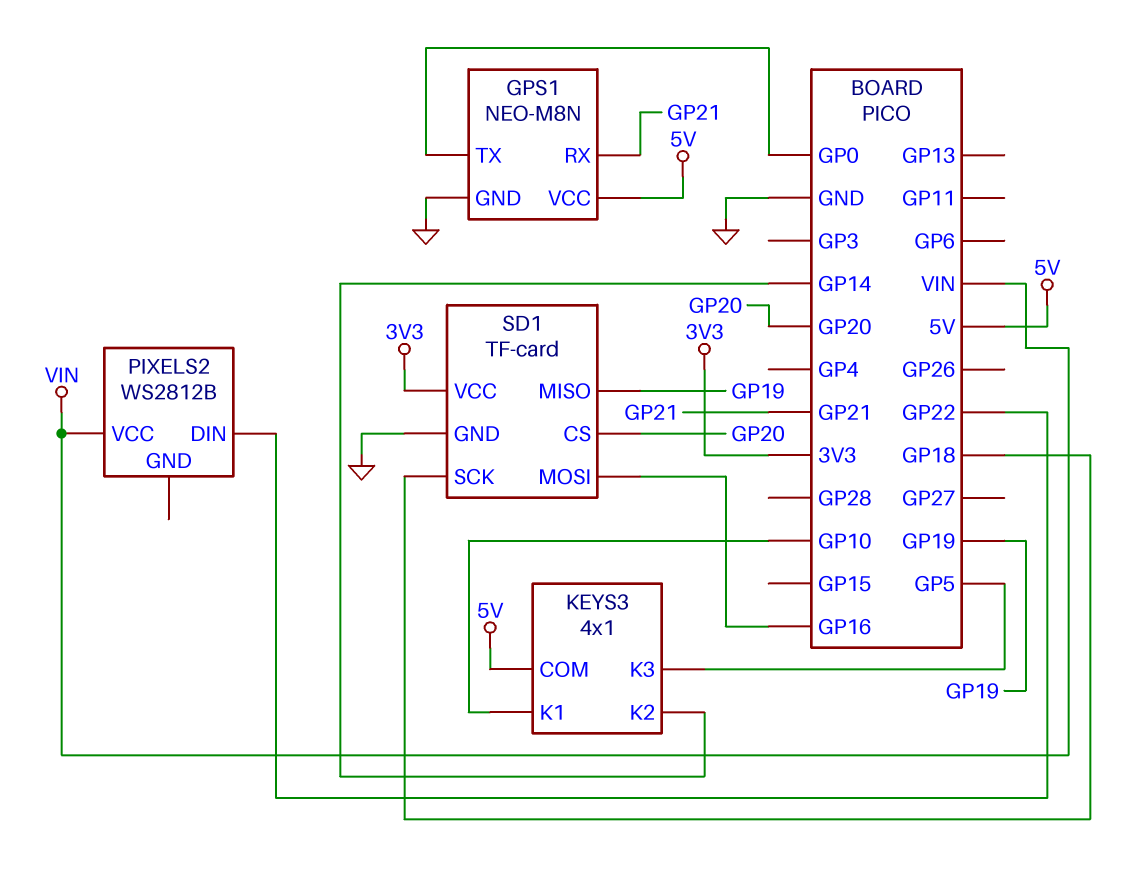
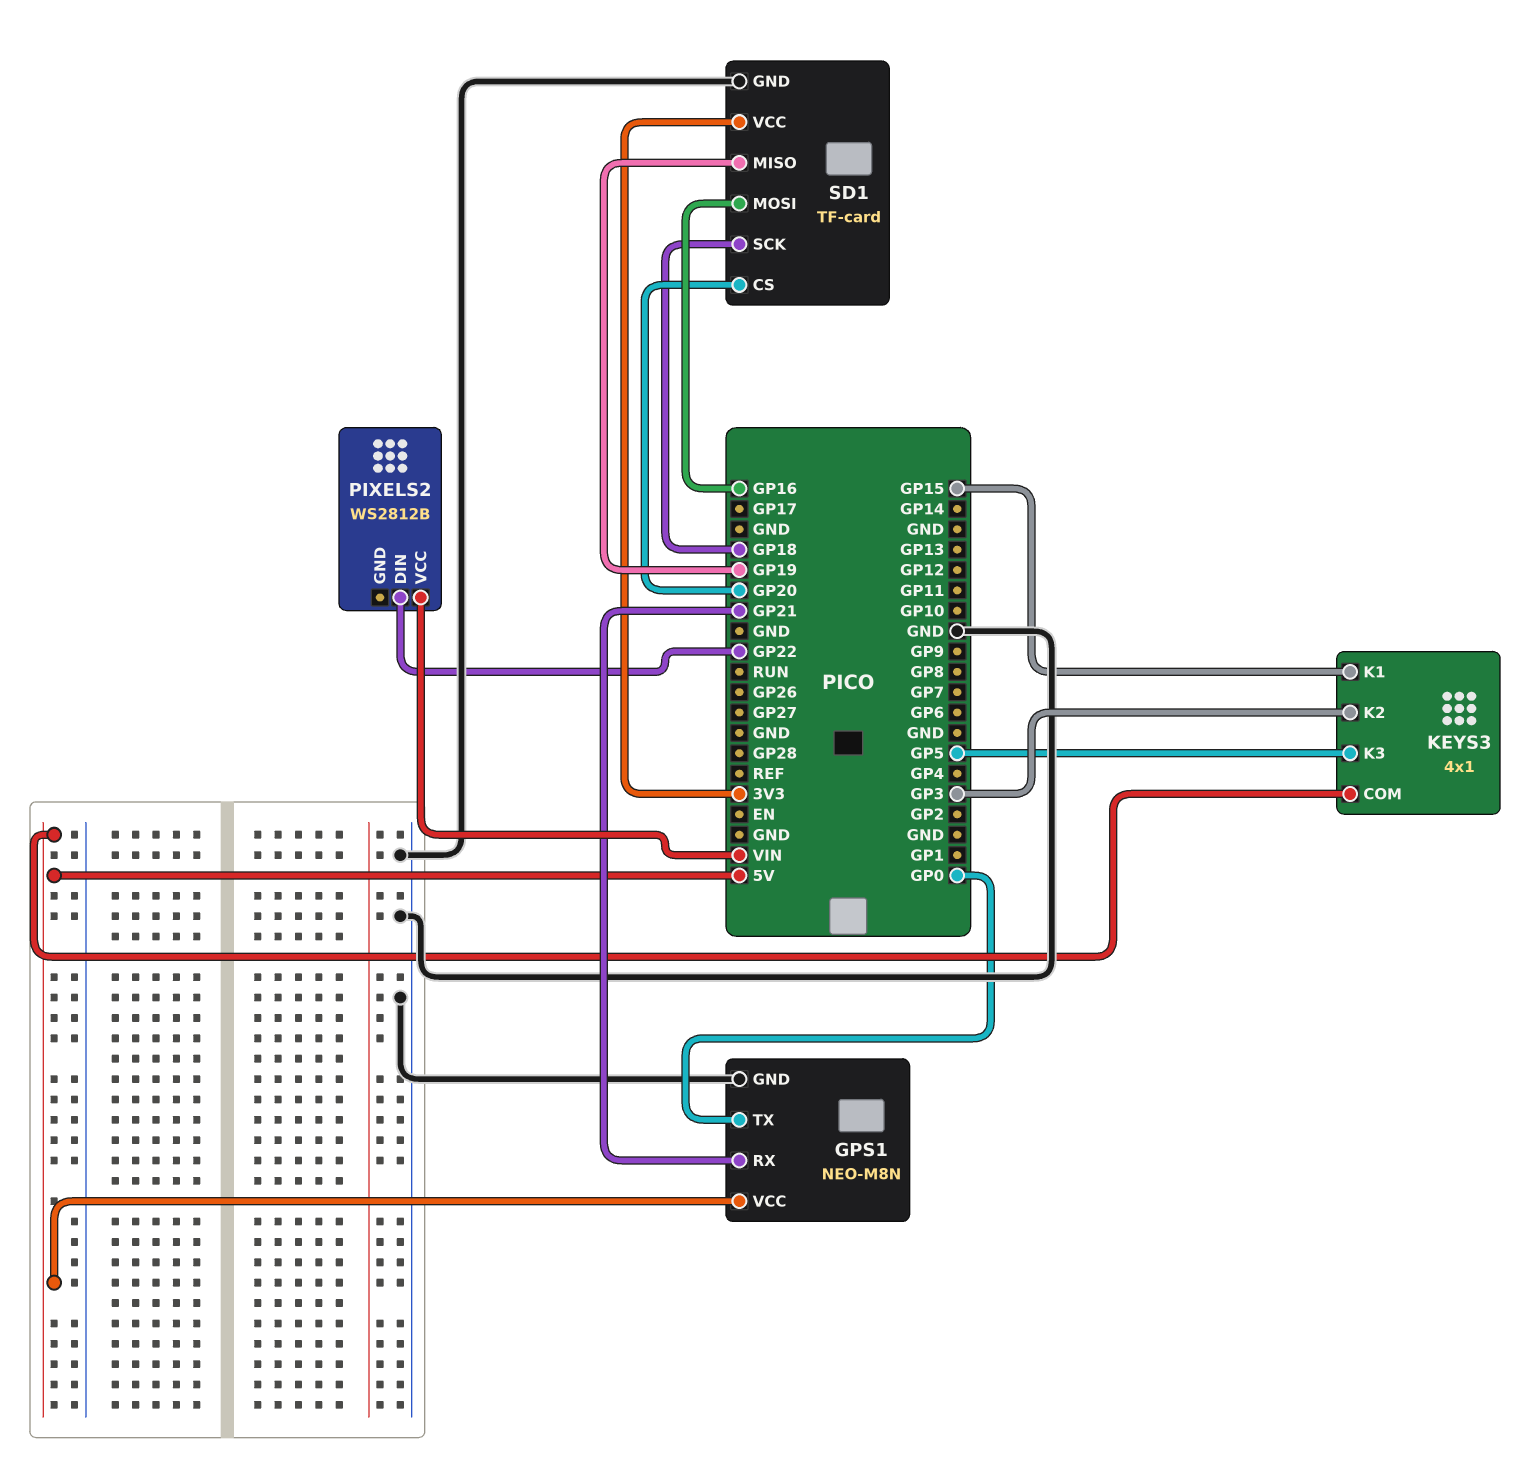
KEYS3 pin K1: GP10 -> GP15
KEYS3 pin K2: GP14 -> GP3

